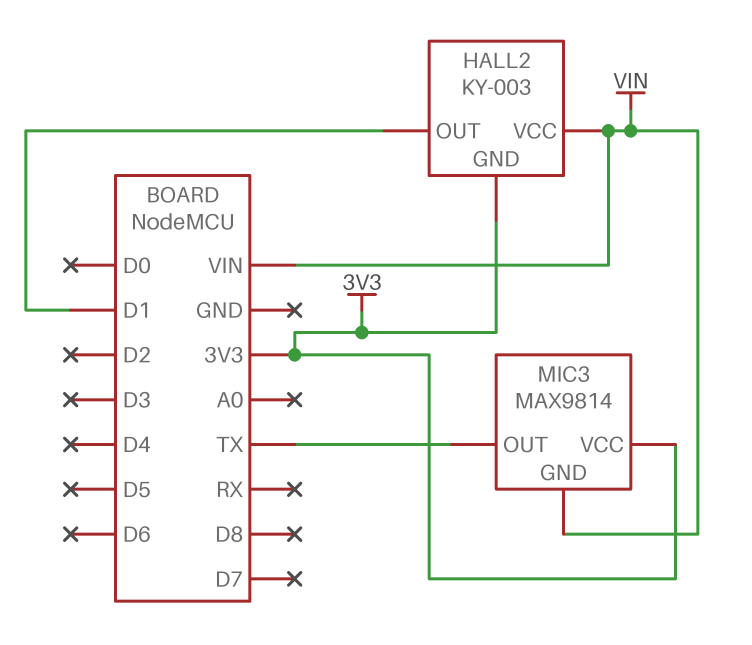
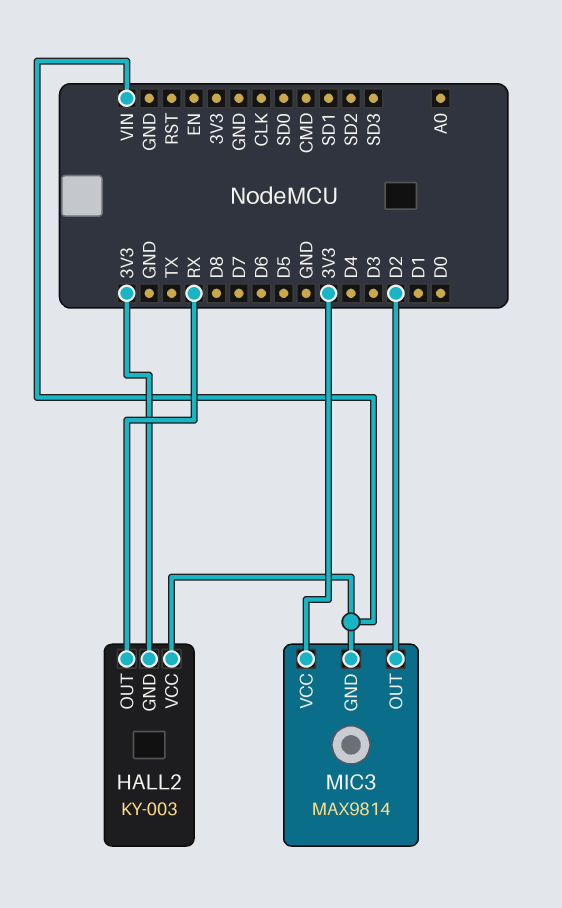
HALL2 pin OUT: D1 -> RX
MIC3 pin OUT: TX -> D2

